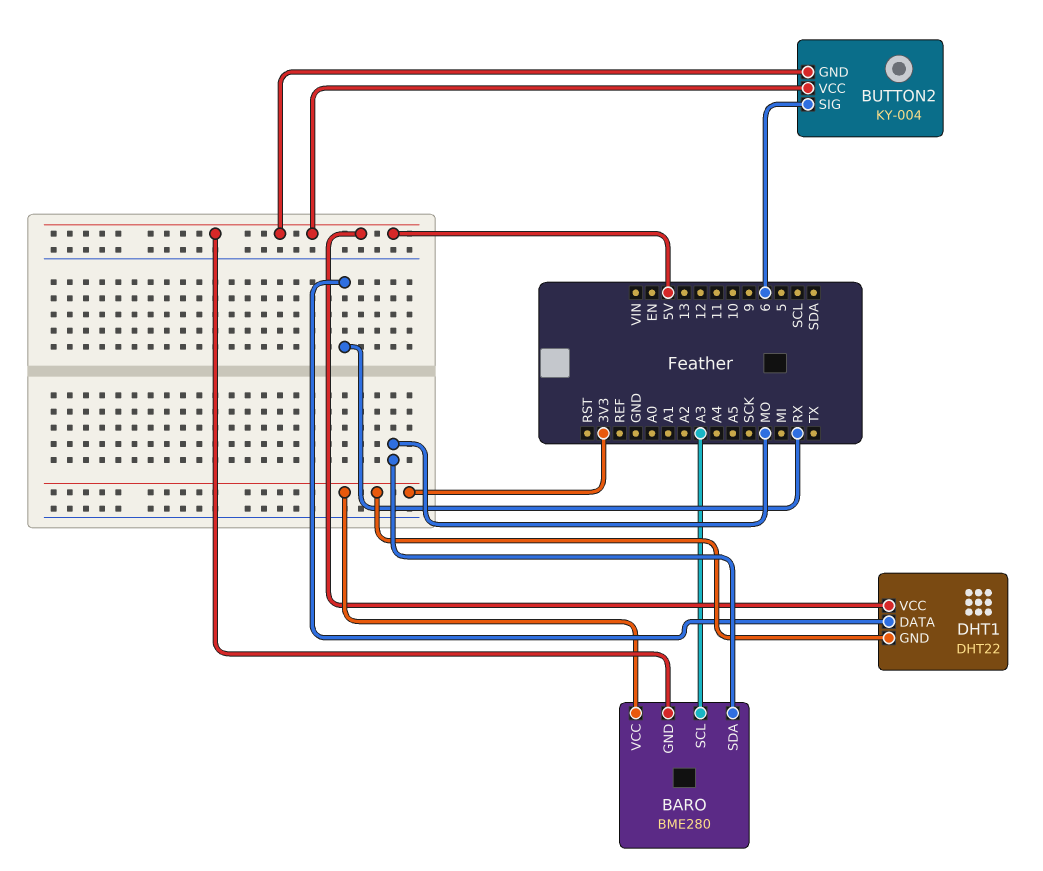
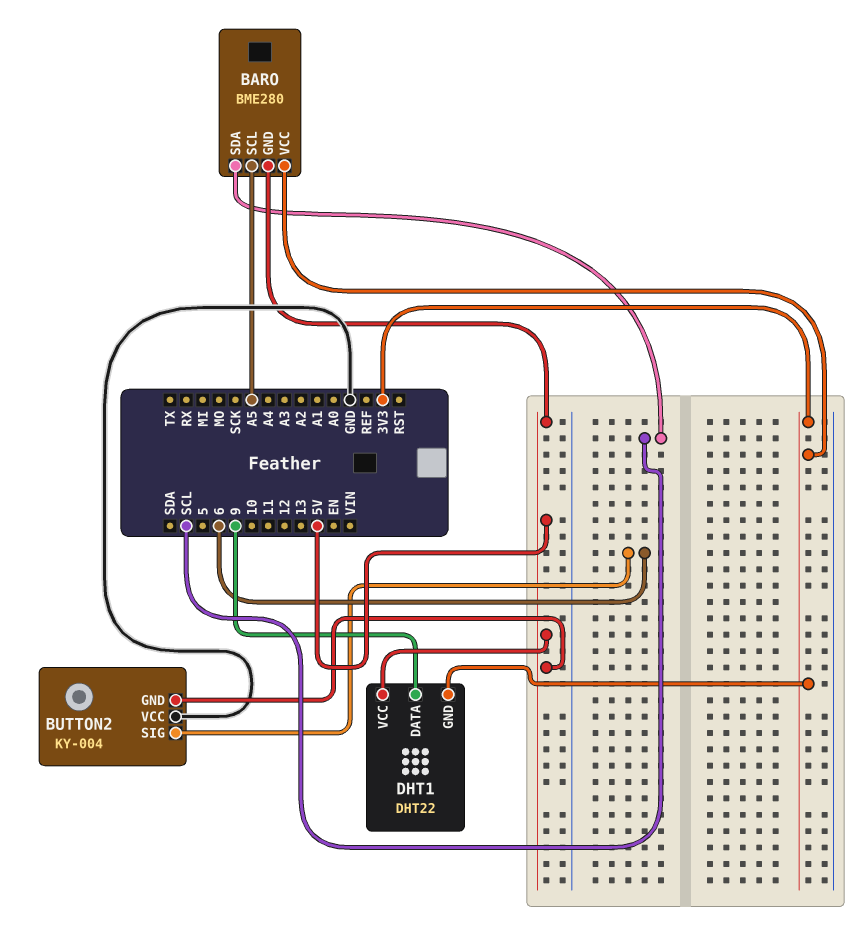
BARO pin SCL: A3 -> A5
BARO pin SDA: MO -> SCL
BUTTON2 pin VCC: 5V -> GND
DHT1 pin DATA: RX -> 9

